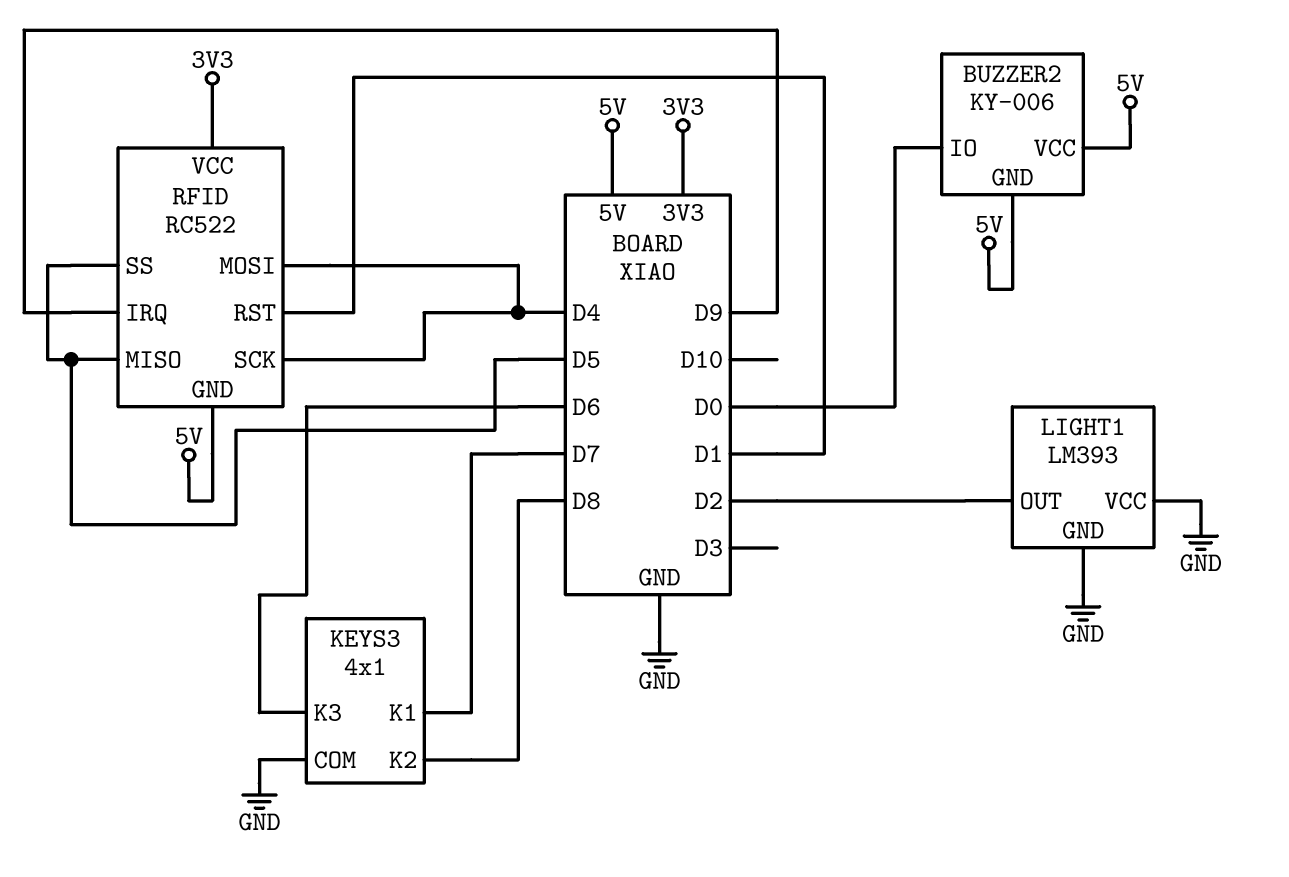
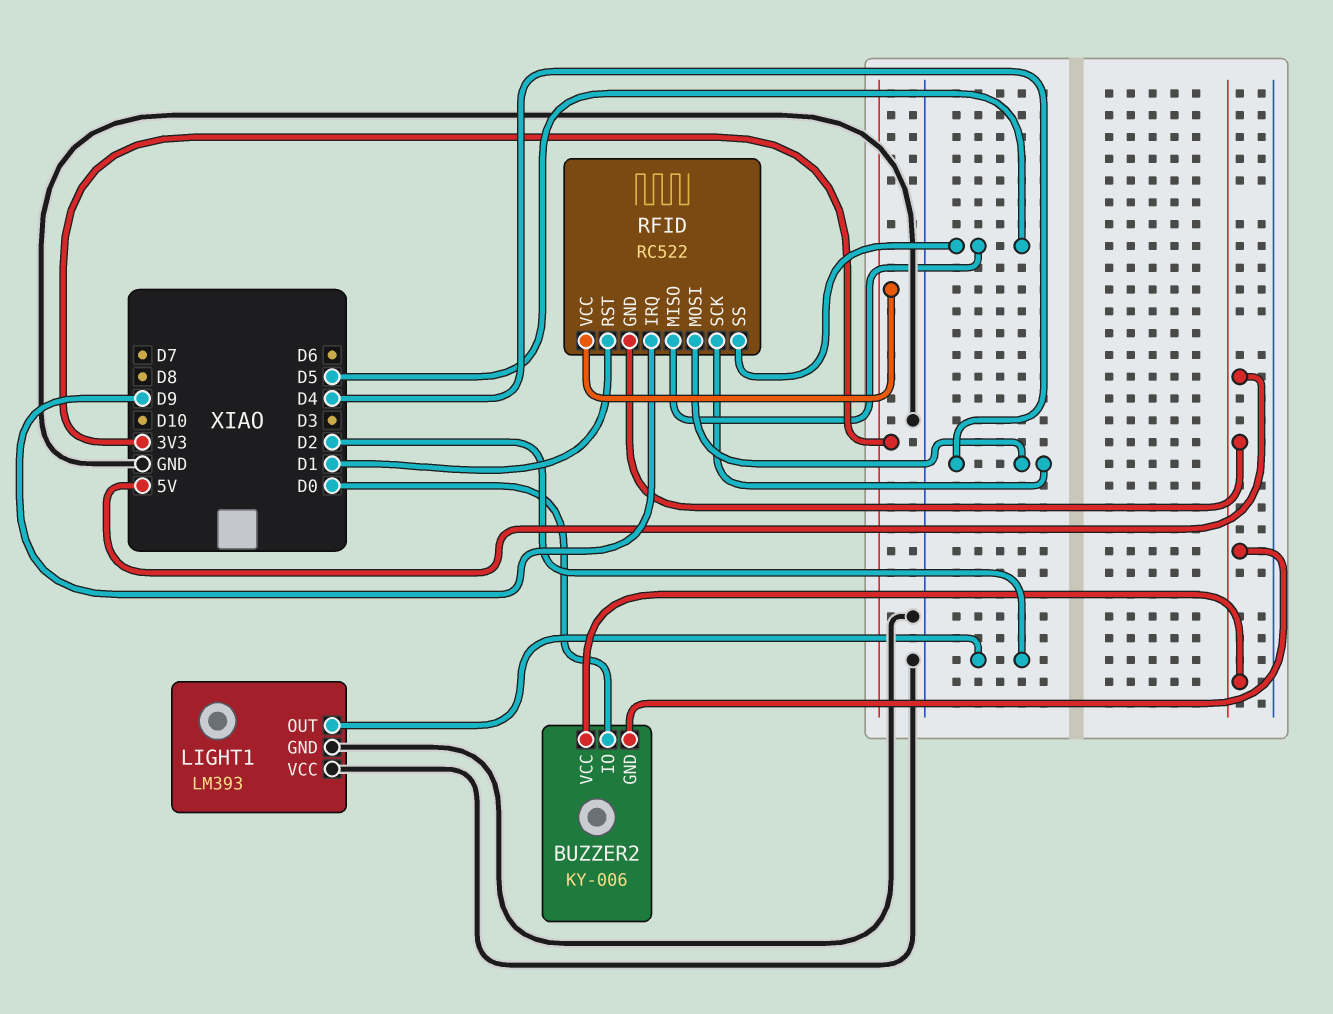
KEYS3: 4x1 -> none
KEYS3 pin COM: GND -> none
KEYS3 pin K1: D7 -> none
KEYS3 pin K2: D8 -> none
KEYS3 pin K3: D6 -> none

